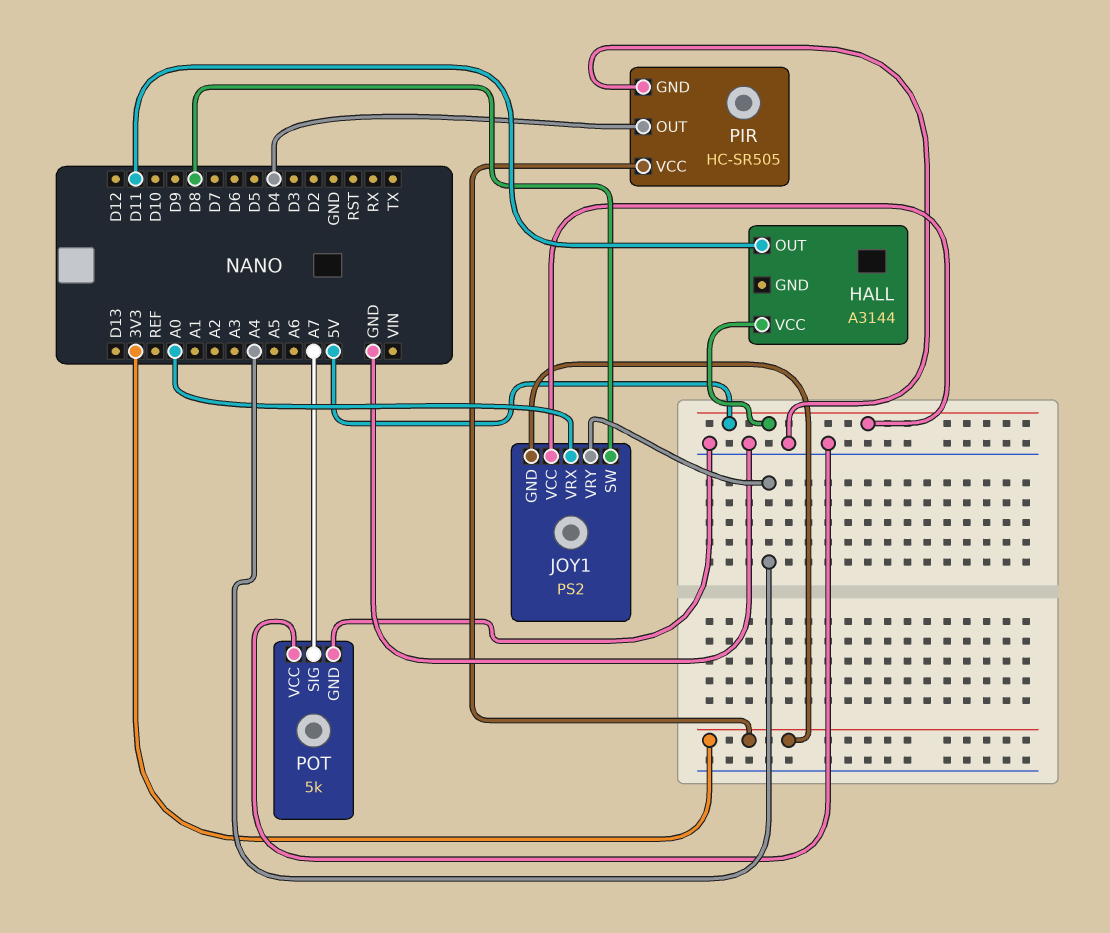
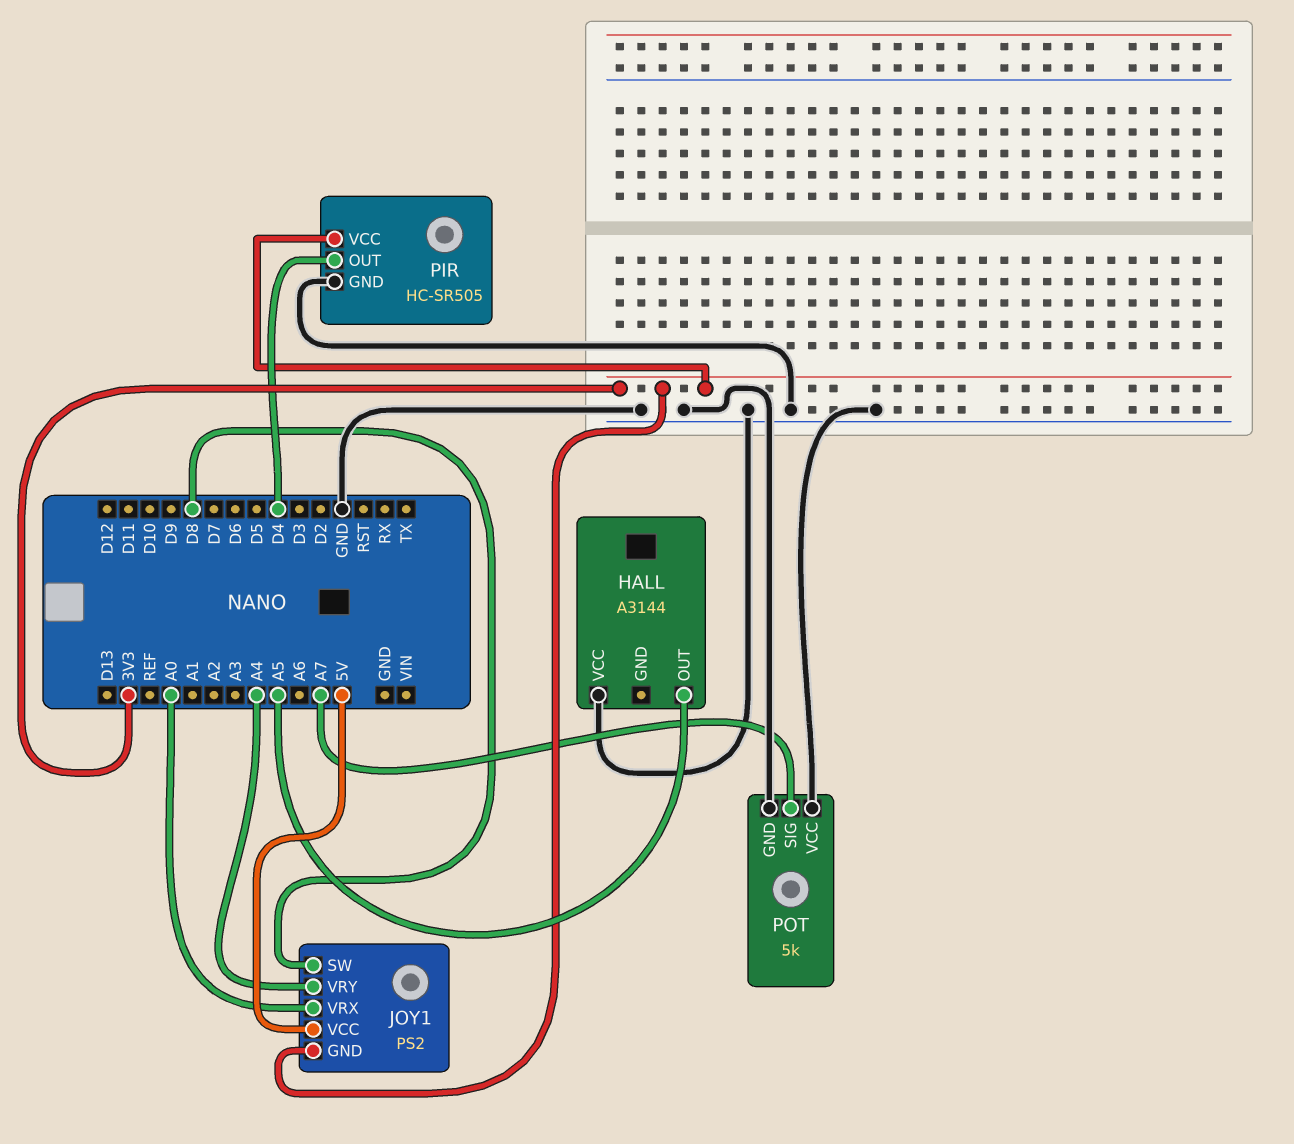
HALL pin OUT: D11 -> A5
HALL pin VCC: 5V -> GND

